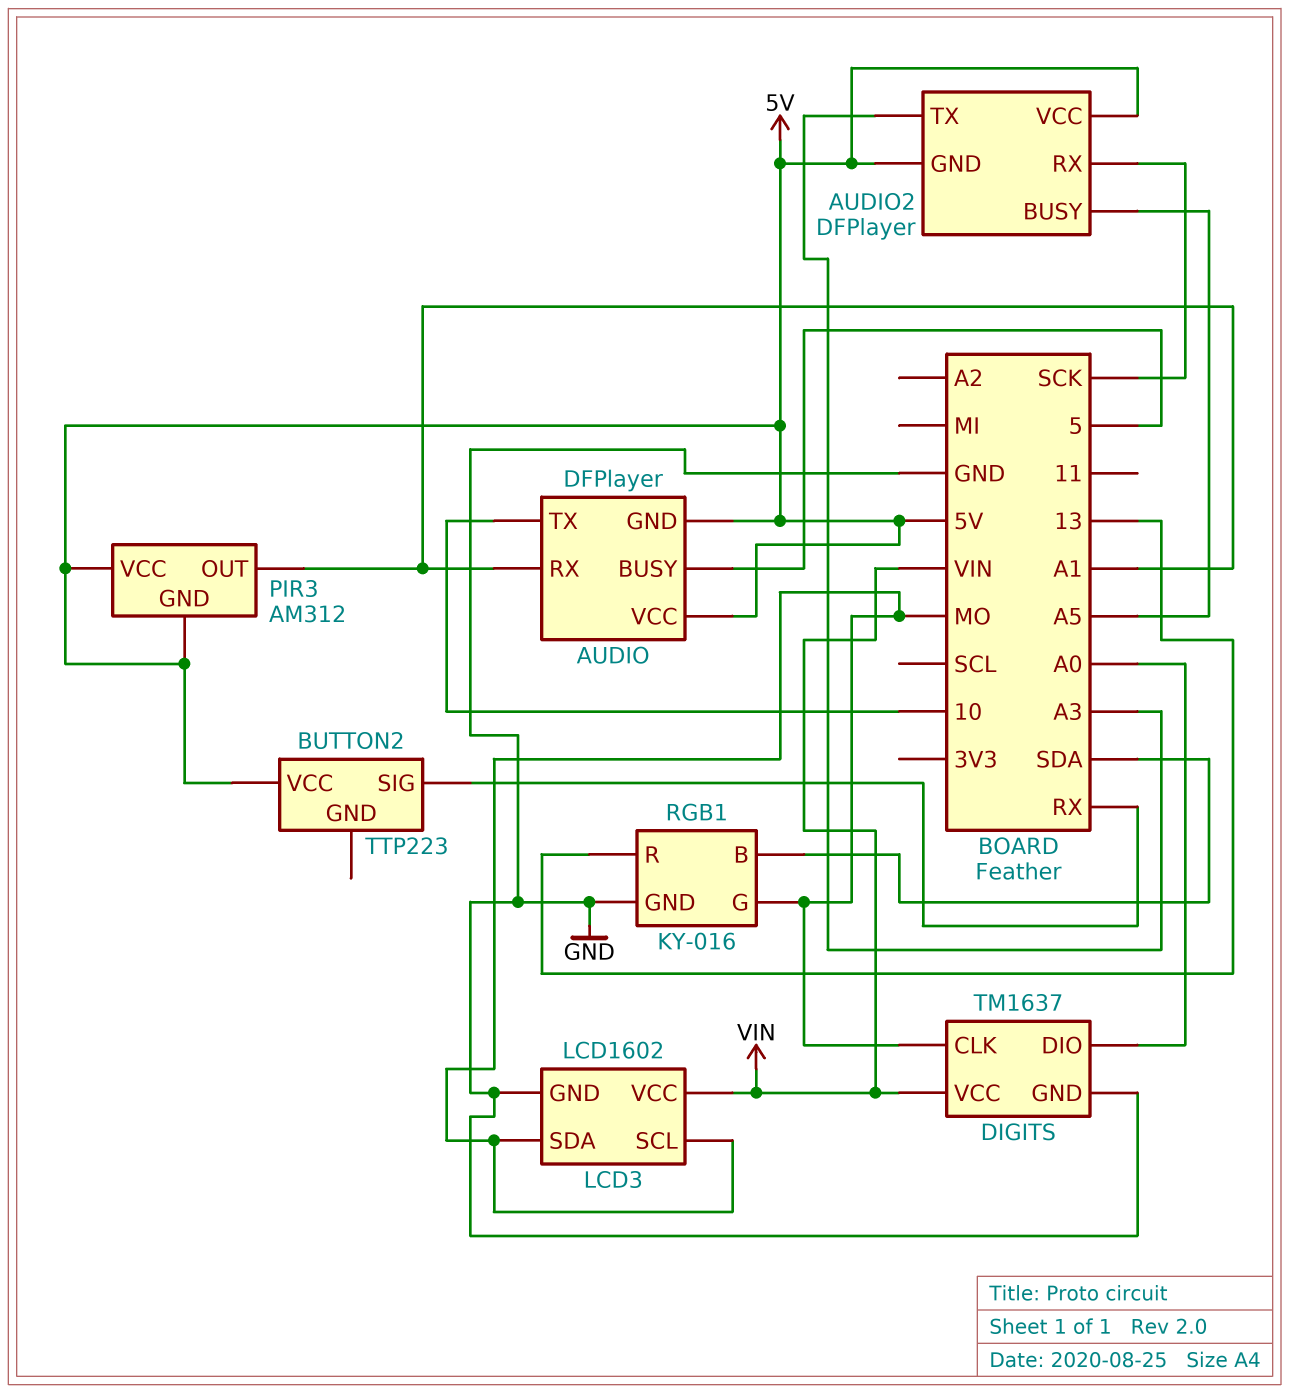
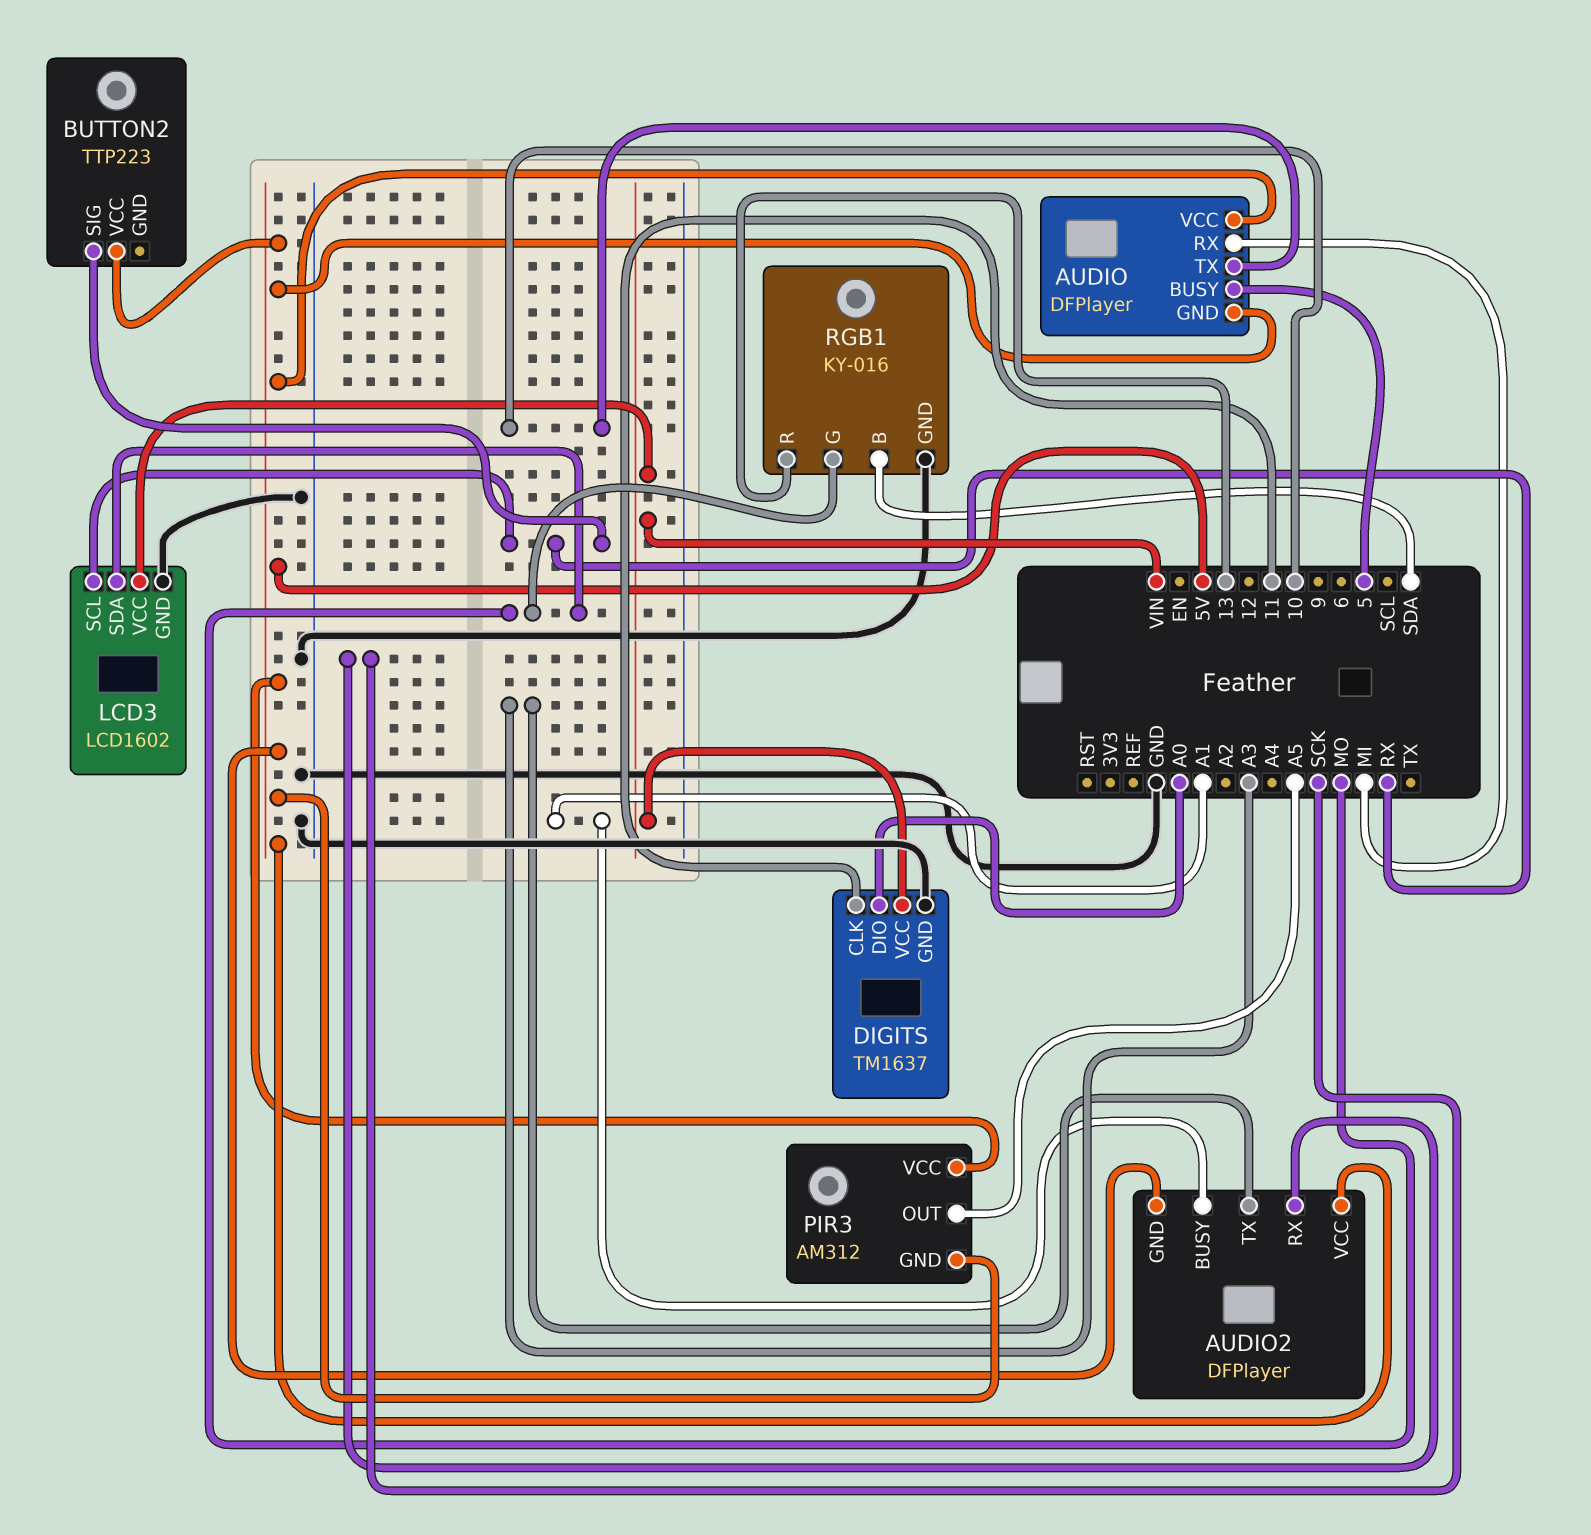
AUDIO pin RX: A1 -> MI
AUDIO2 pin BUSY: A5 -> A1
DIGITS pin CLK: MO -> 11
LCD3 pin SCL: MO -> RX
PIR3 pin OUT: A1 -> A5

